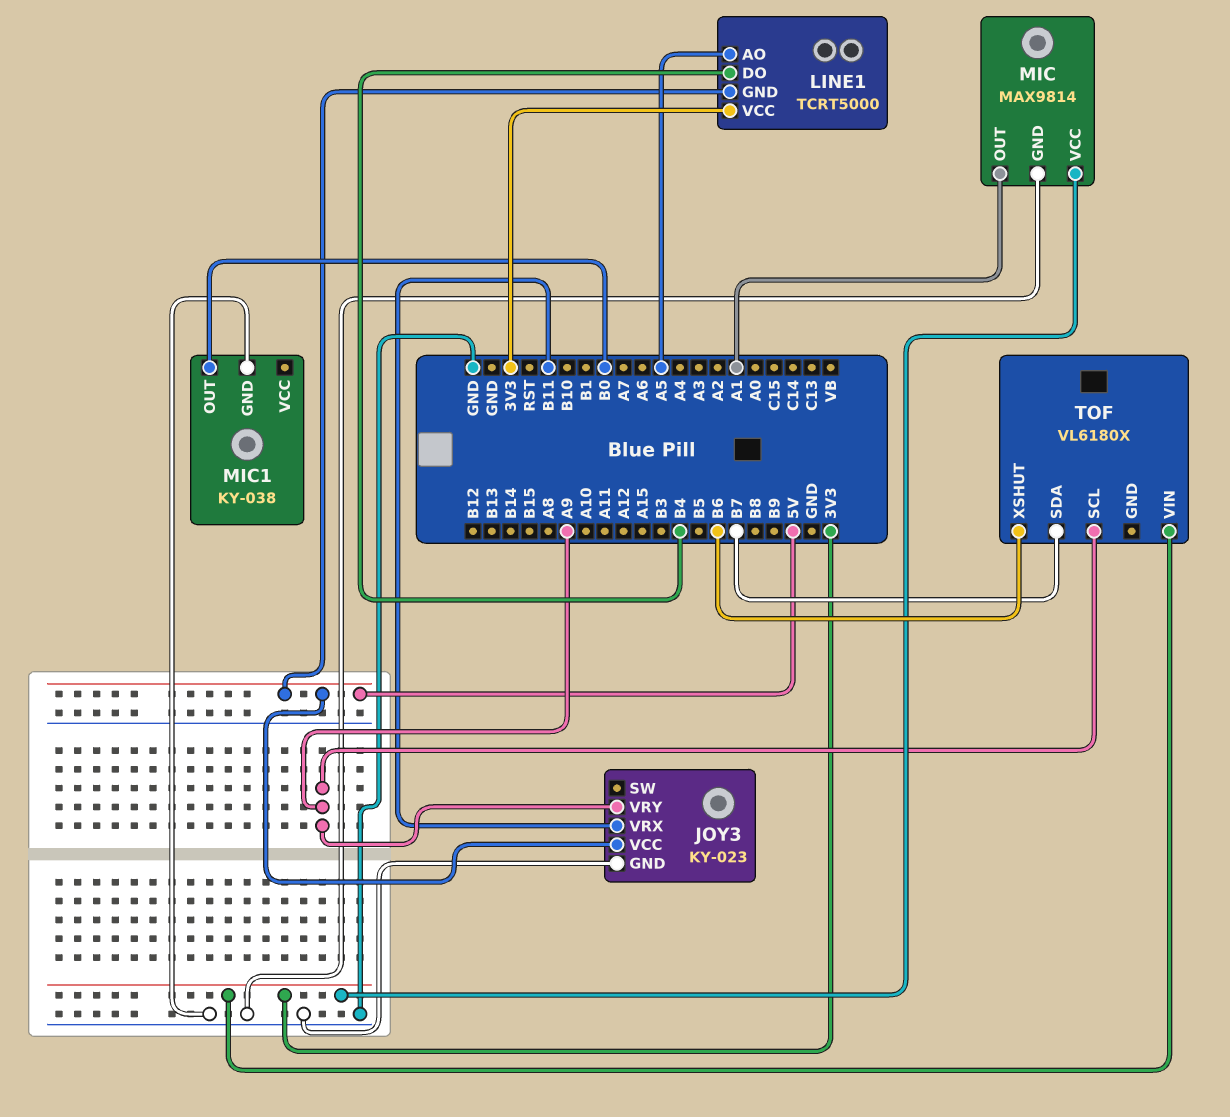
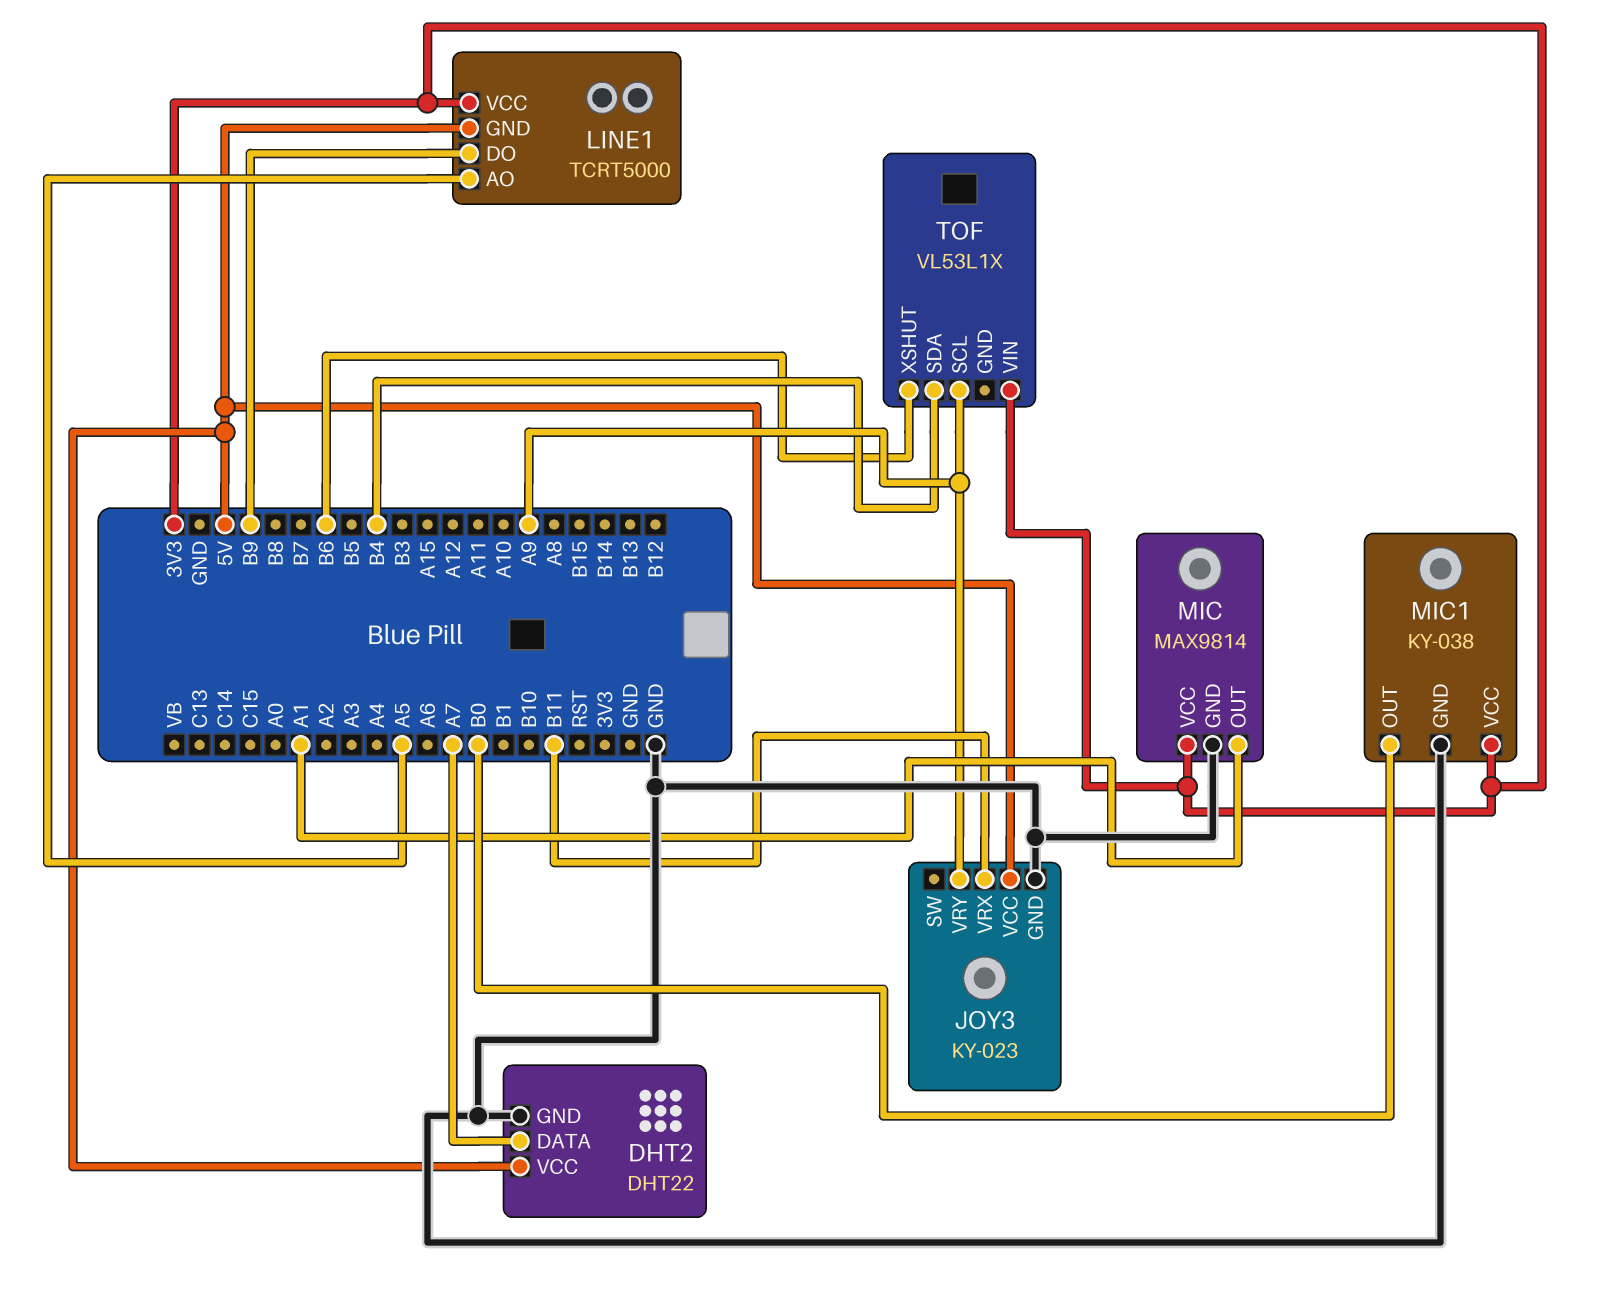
DHT2: none -> DHT22
DHT2 pin DATA: none -> A7
DHT2 pin GND: none -> GND
DHT2 pin VCC: none -> 5V
LINE1 pin DO: B4 -> B9
MIC1 pin VCC: none -> 3V3
TOF: VL6180X -> VL53L1X
TOF pin SDA: B7 -> B4

